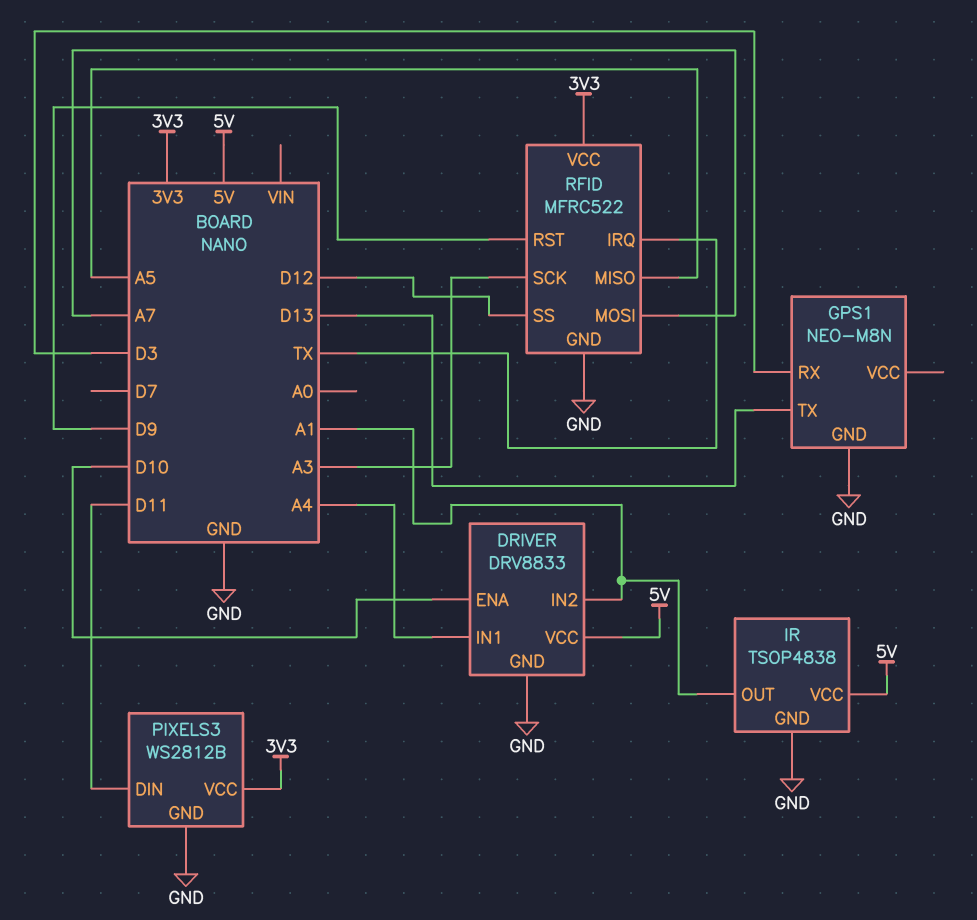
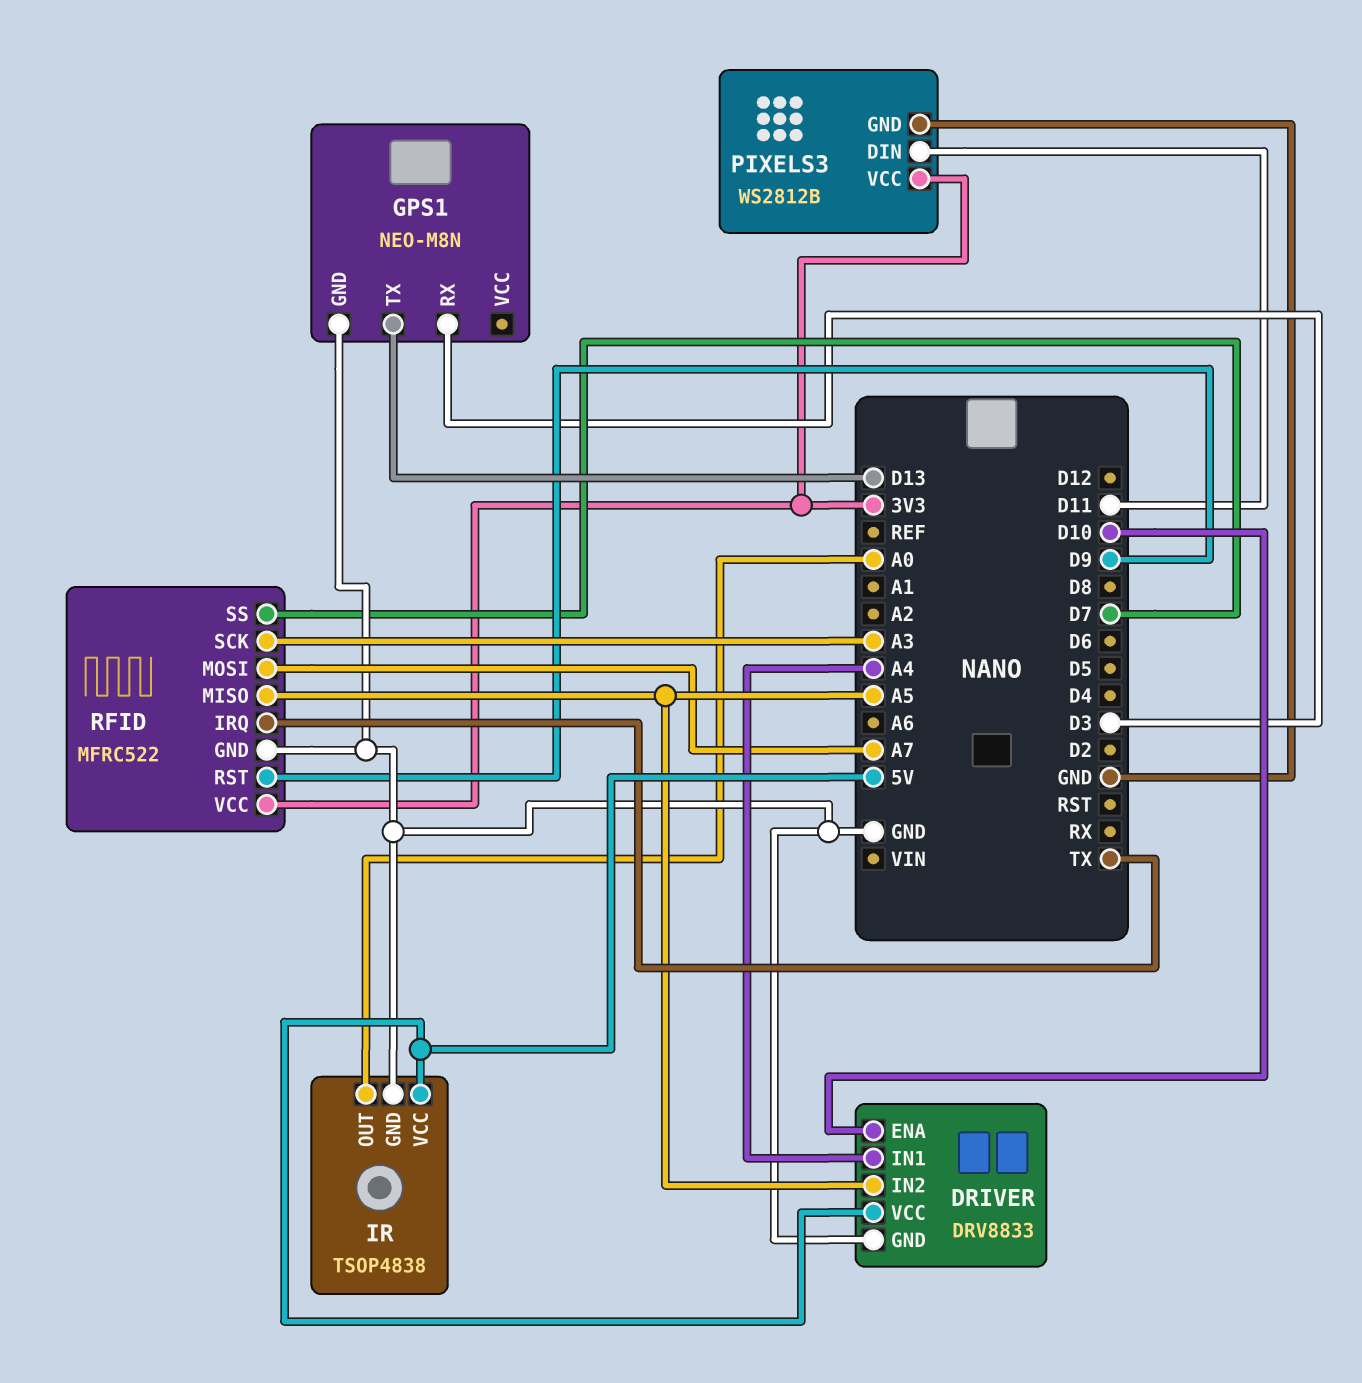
DRIVER pin IN2: A1 -> A5
IR pin OUT: A1 -> A0
RFID pin SS: D12 -> D7

